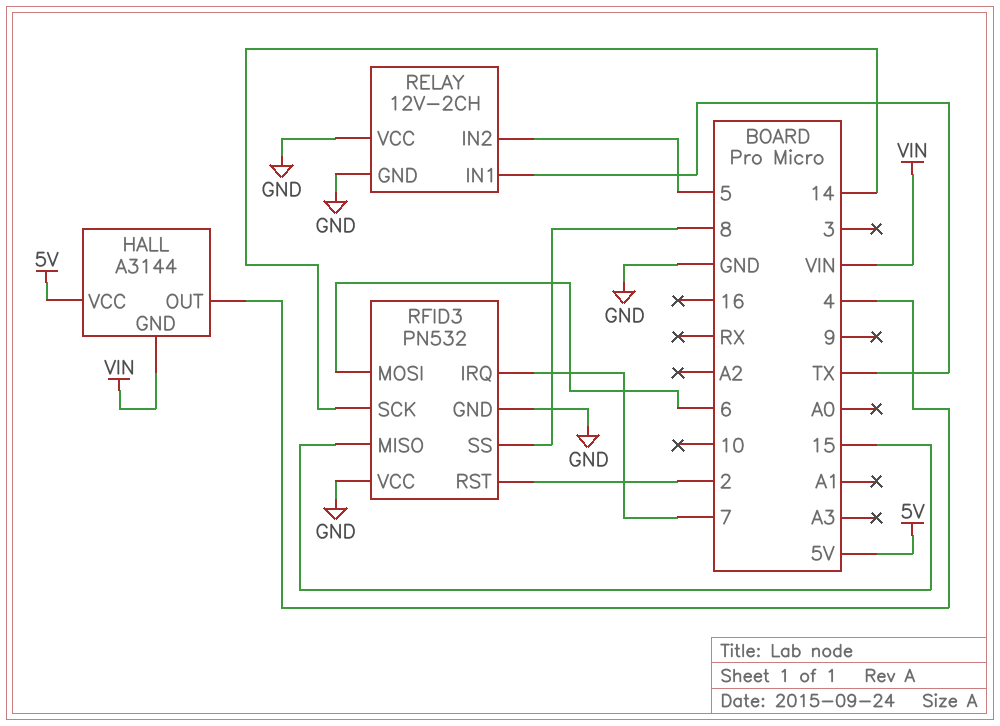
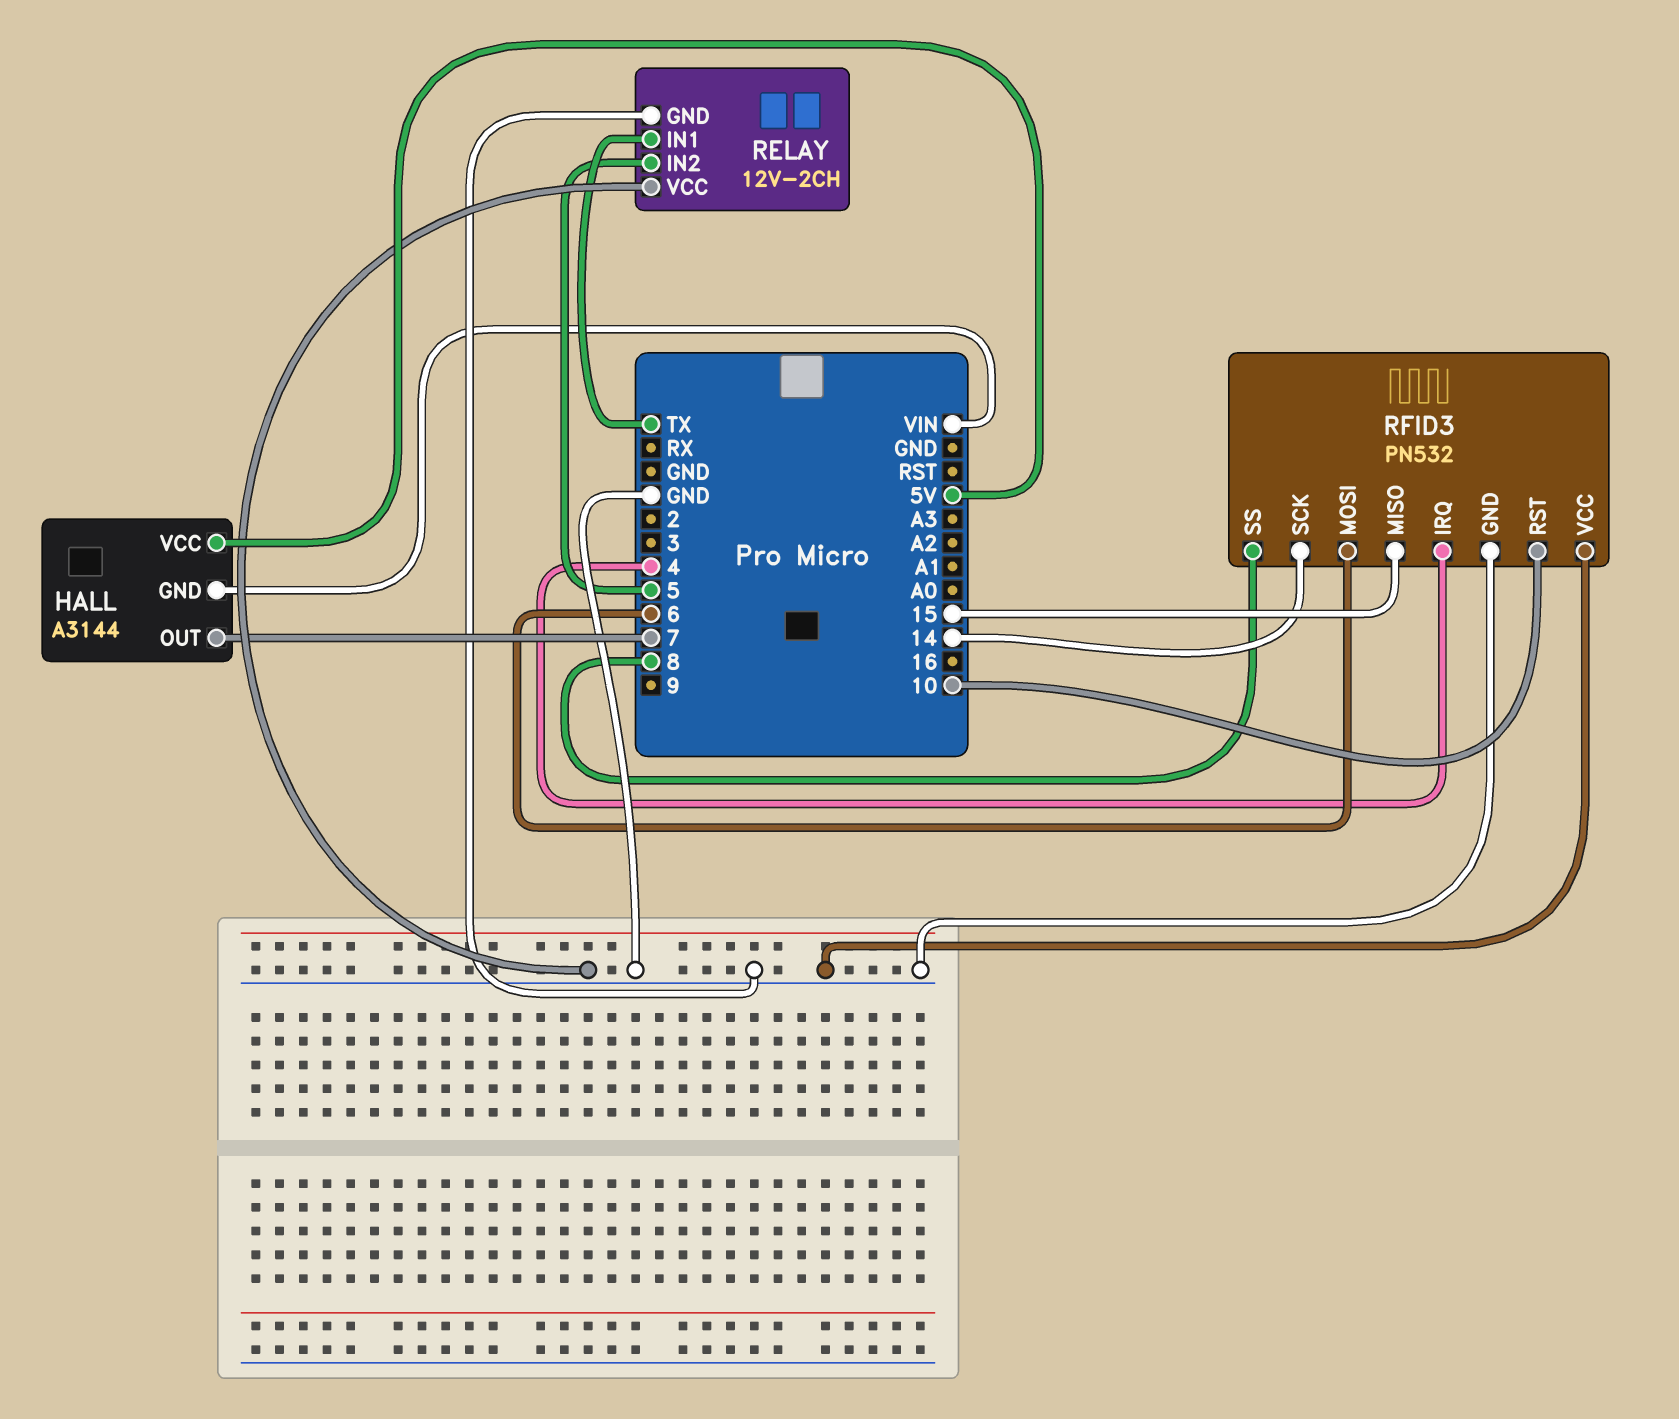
HALL pin OUT: 4 -> 7
RFID3 pin IRQ: 7 -> 4
RFID3 pin RST: 2 -> 10

